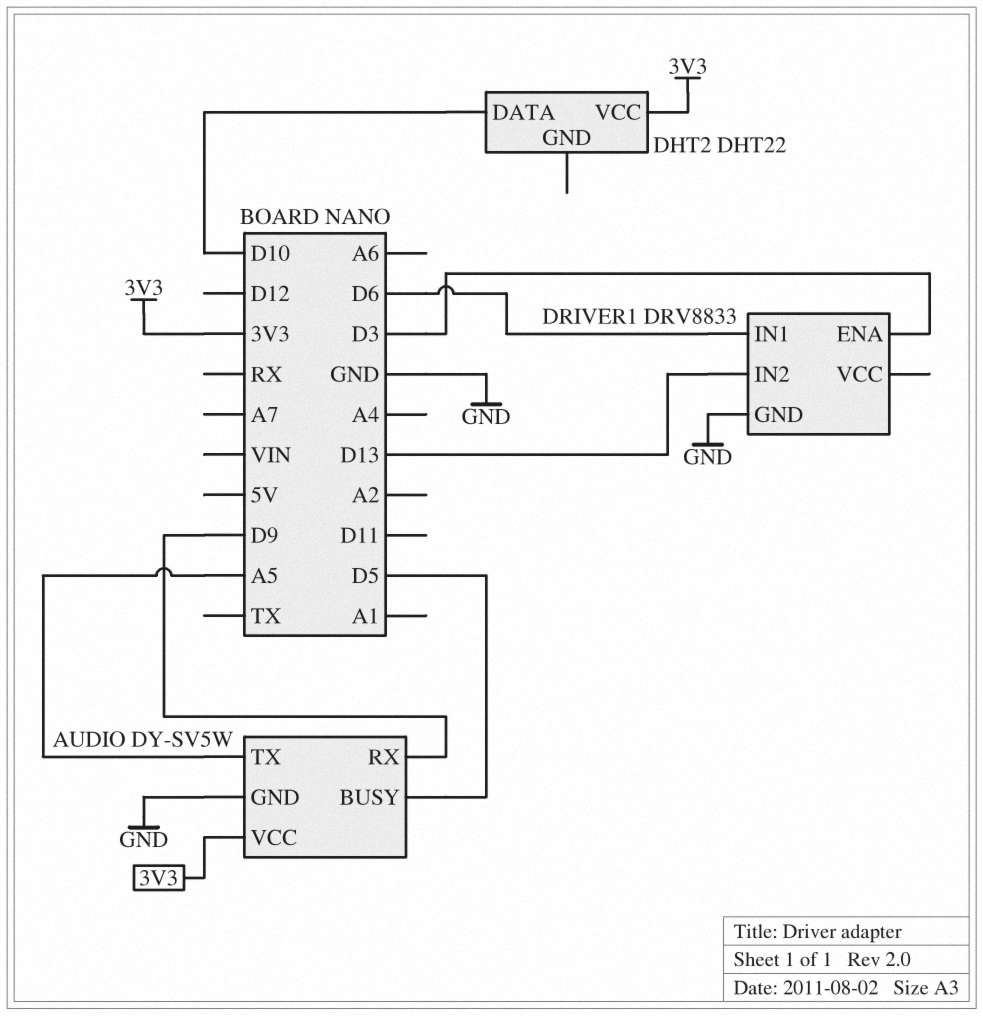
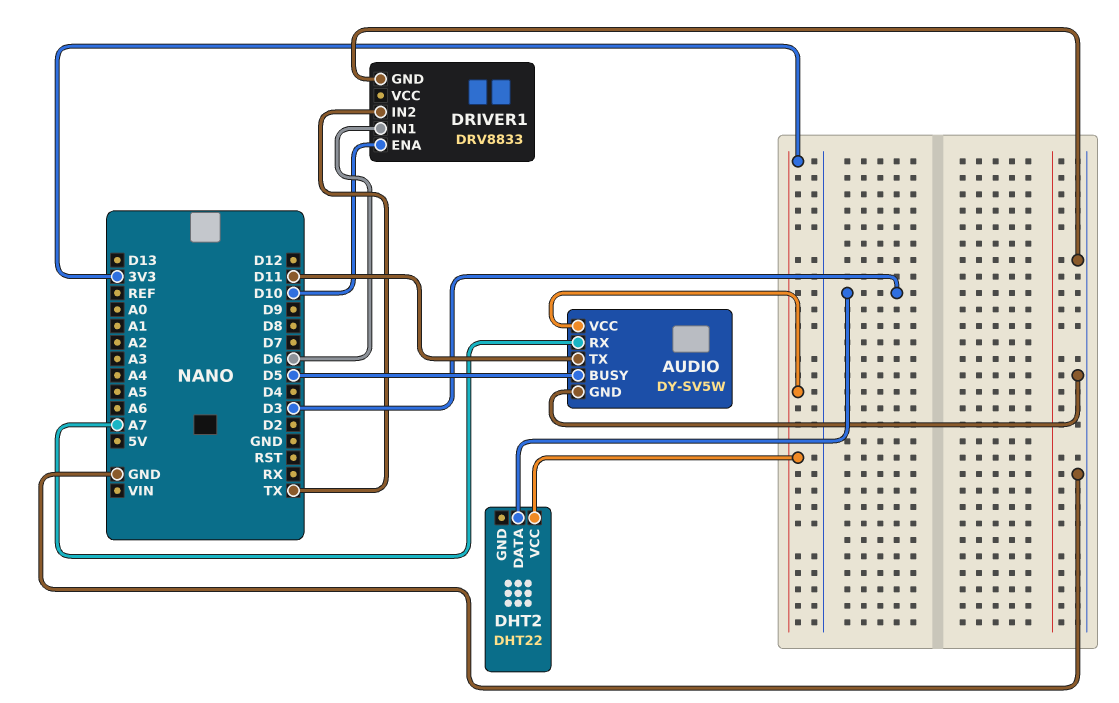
AUDIO pin RX: D9 -> A7
AUDIO pin TX: A5 -> D11
DHT2 pin DATA: D10 -> D3
DRIVER1 pin ENA: D3 -> D10
DRIVER1 pin IN2: D13 -> TX

